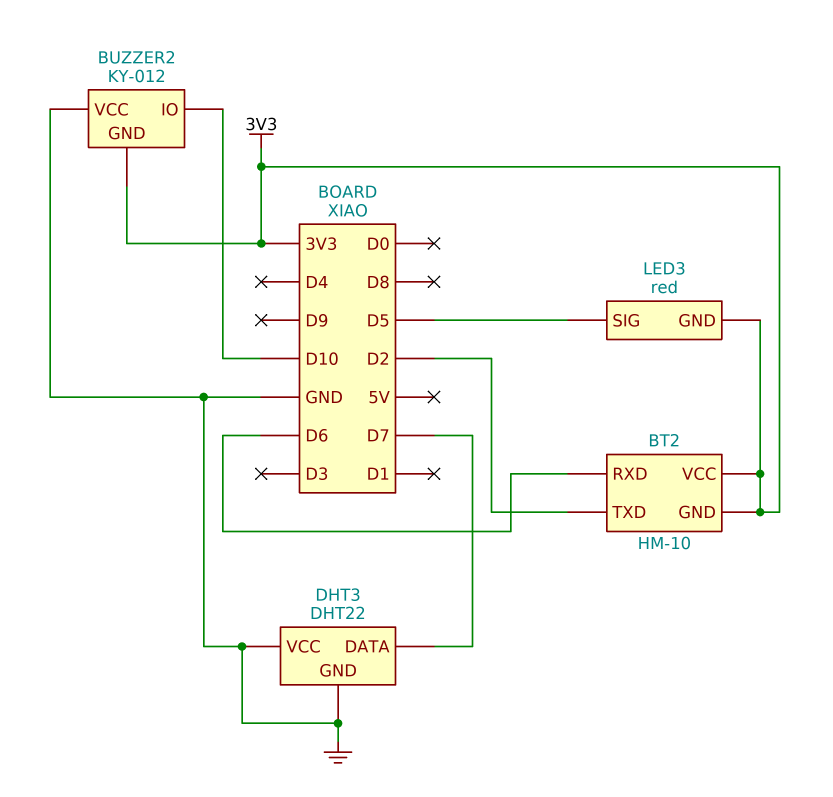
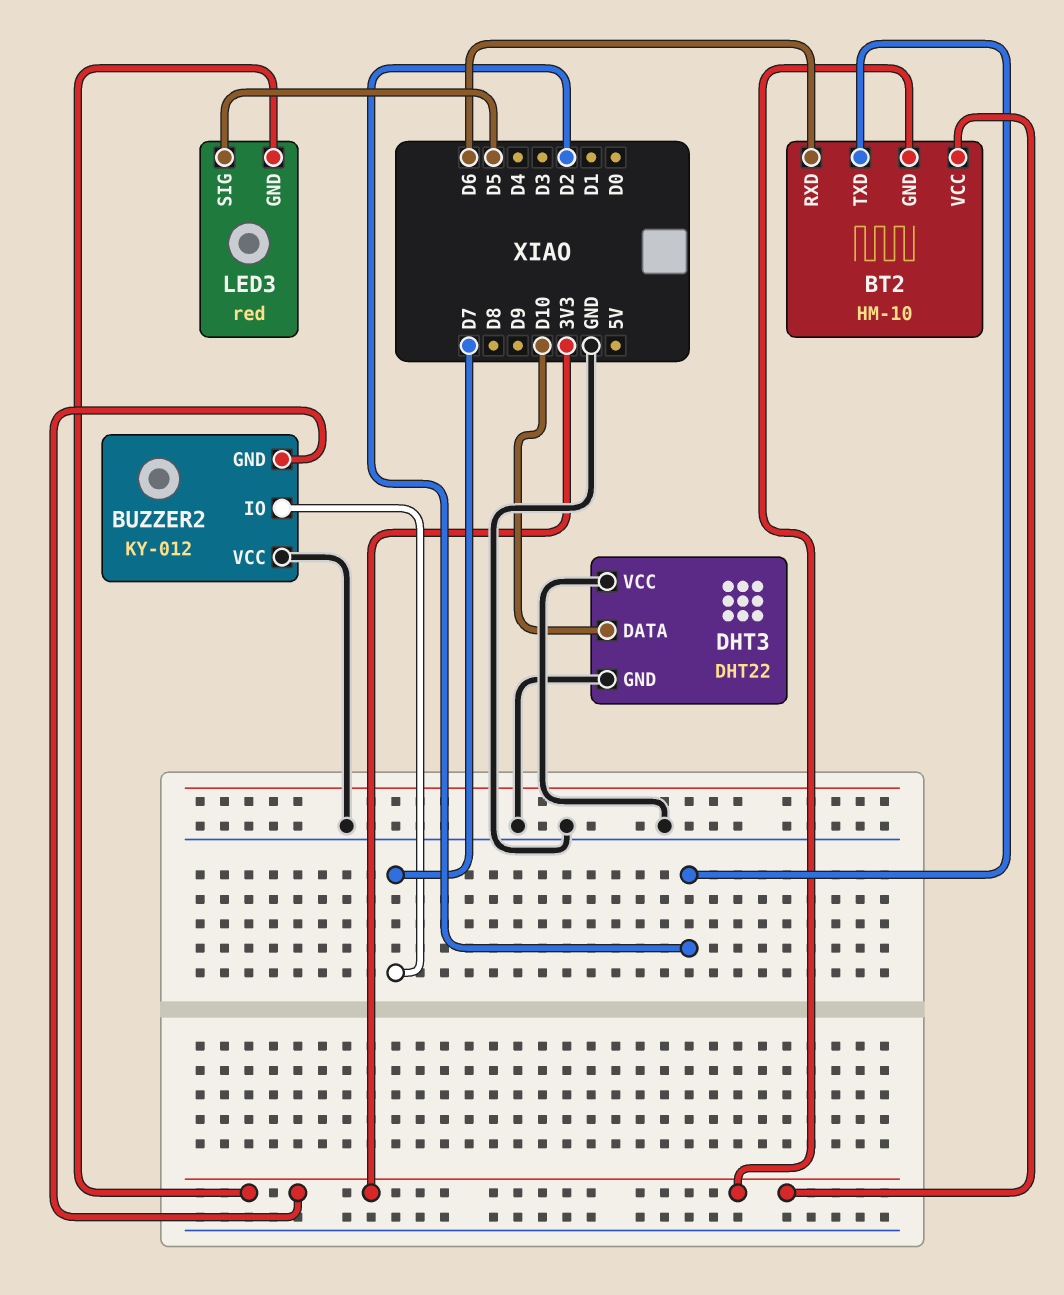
BUZZER2 pin IO: D10 -> D7
DHT3 pin DATA: D7 -> D10

